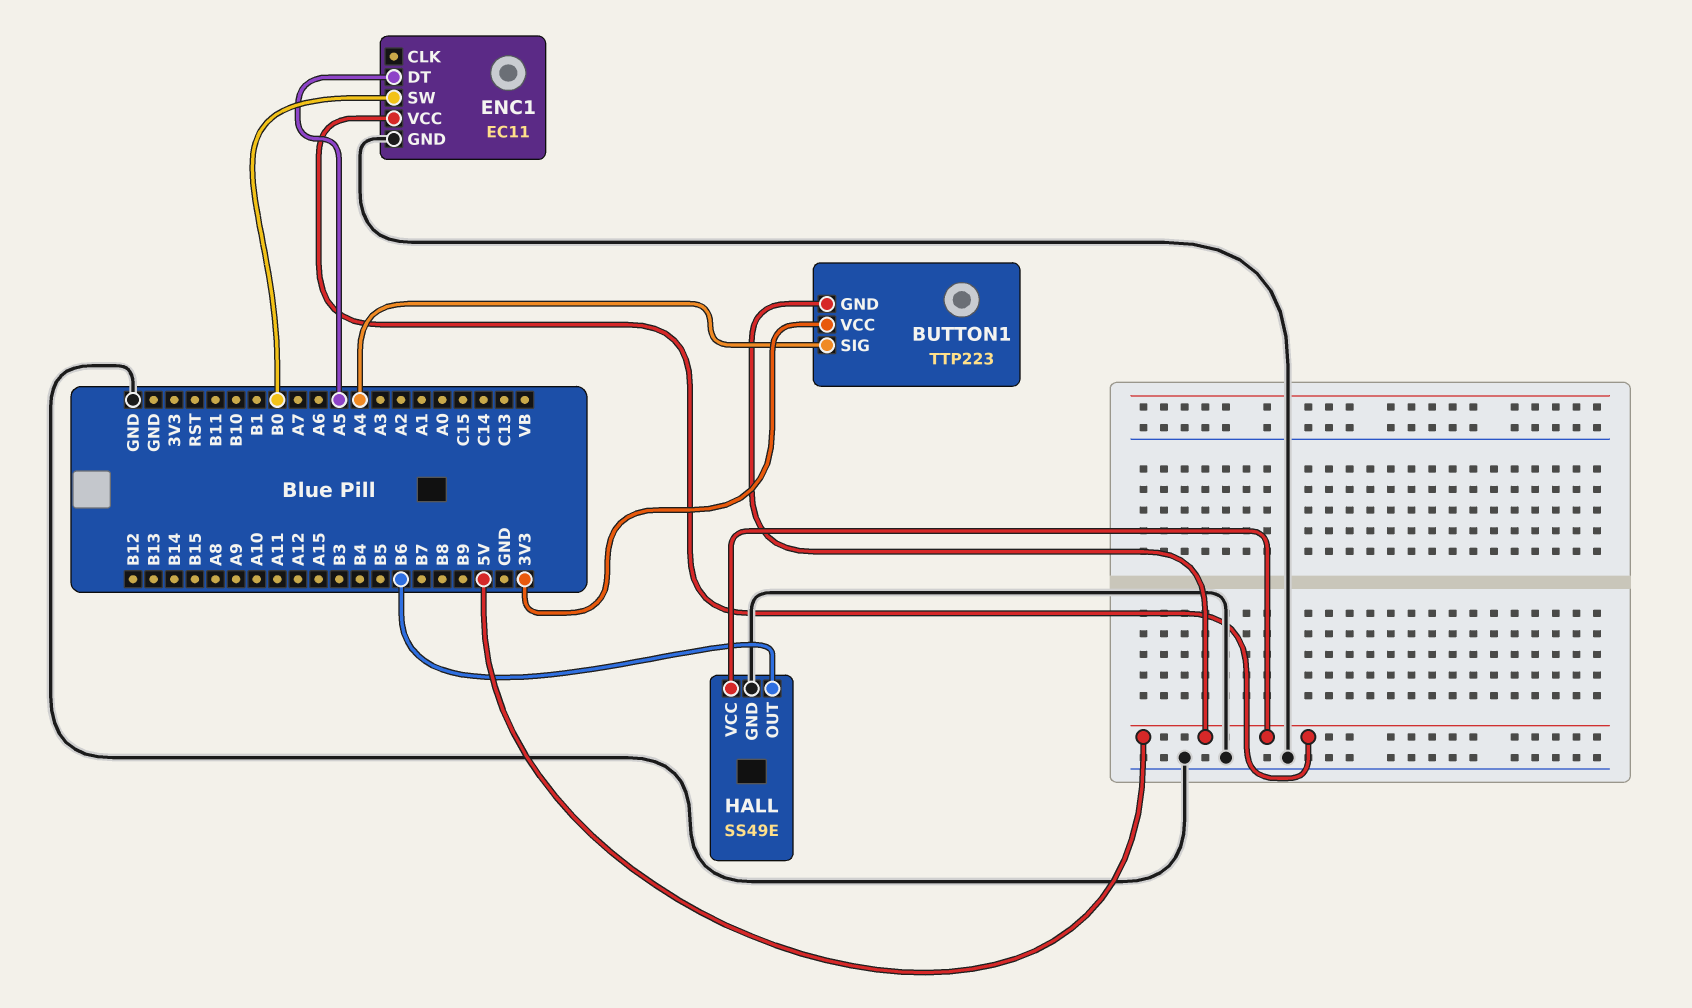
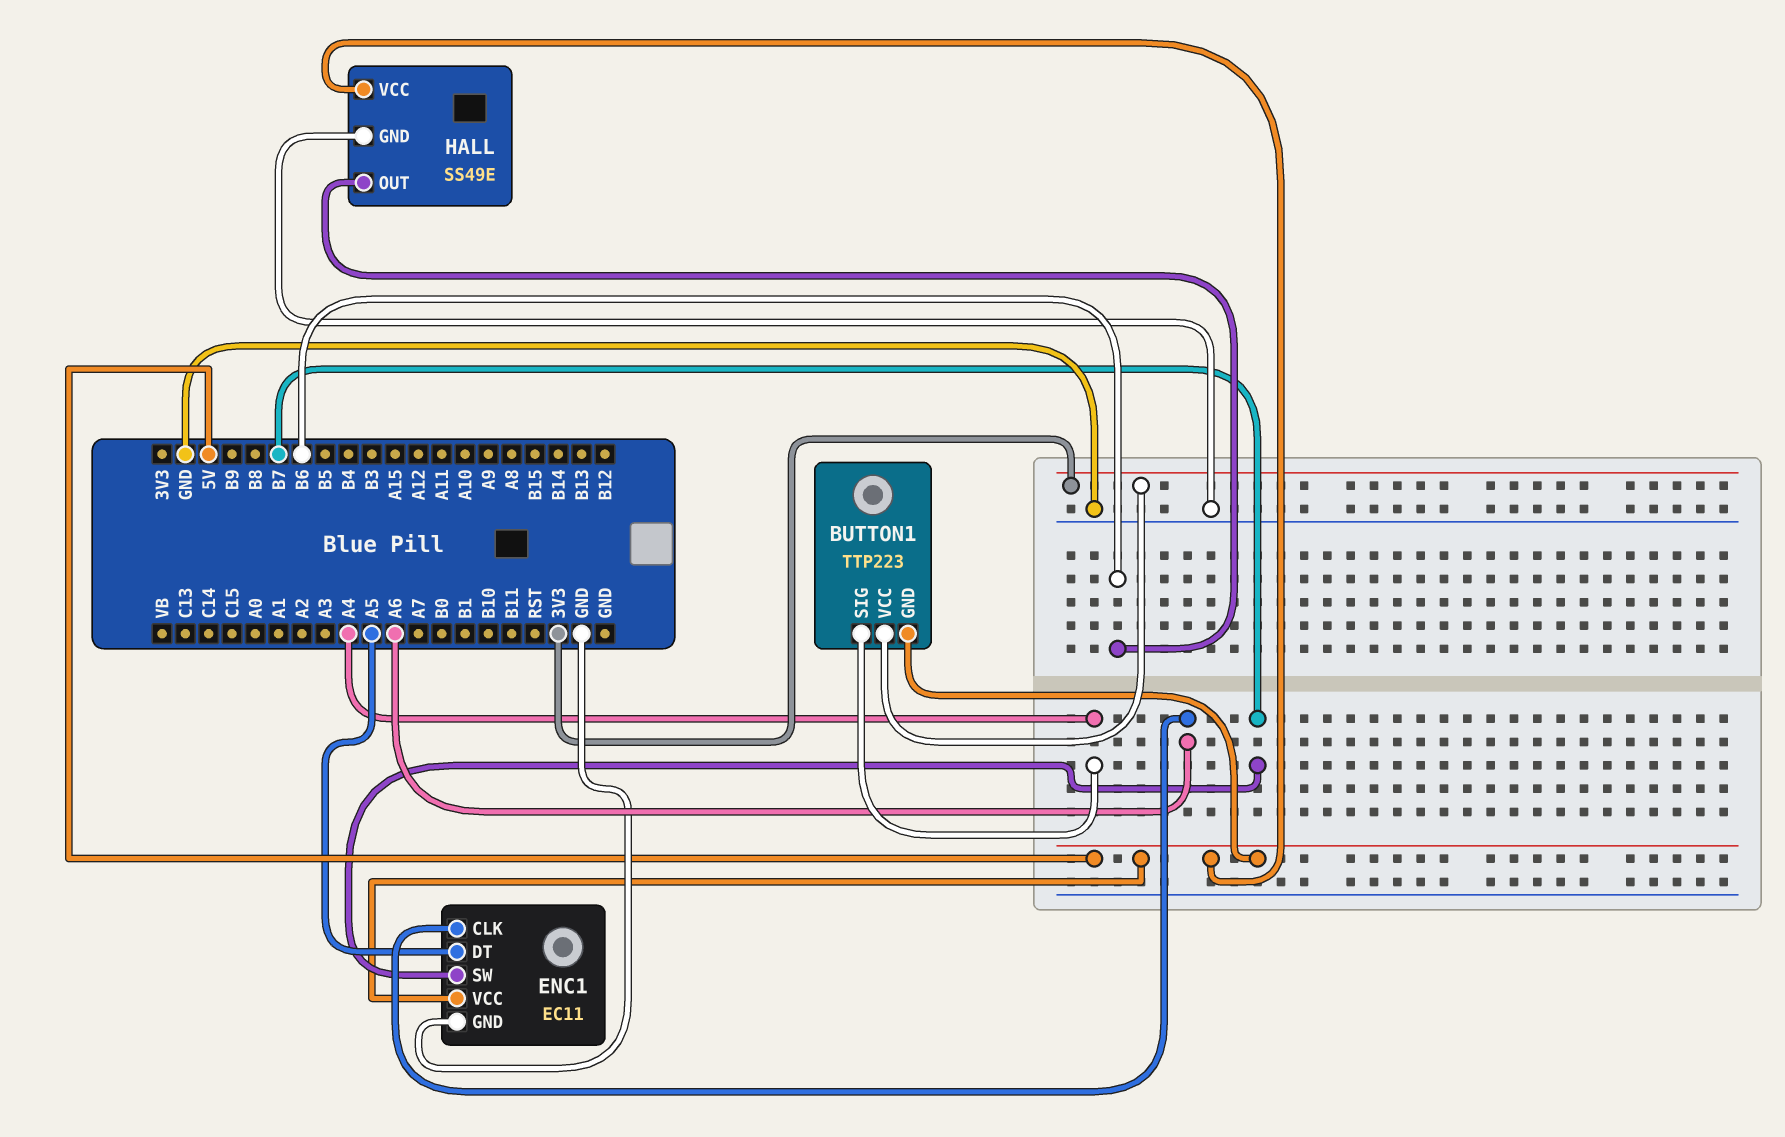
ENC1 pin CLK: none -> A6
ENC1 pin SW: B0 -> B7

